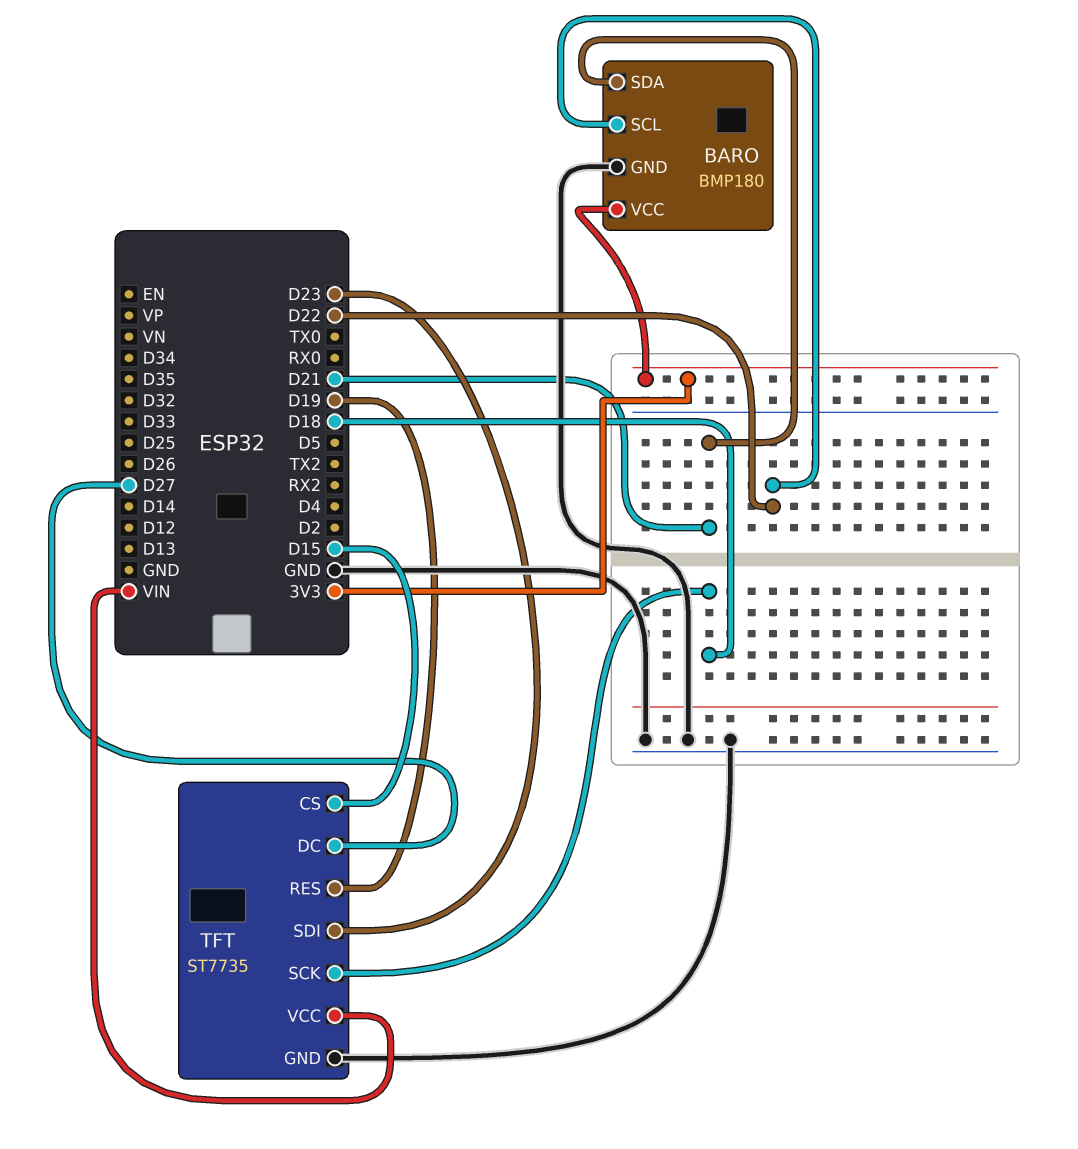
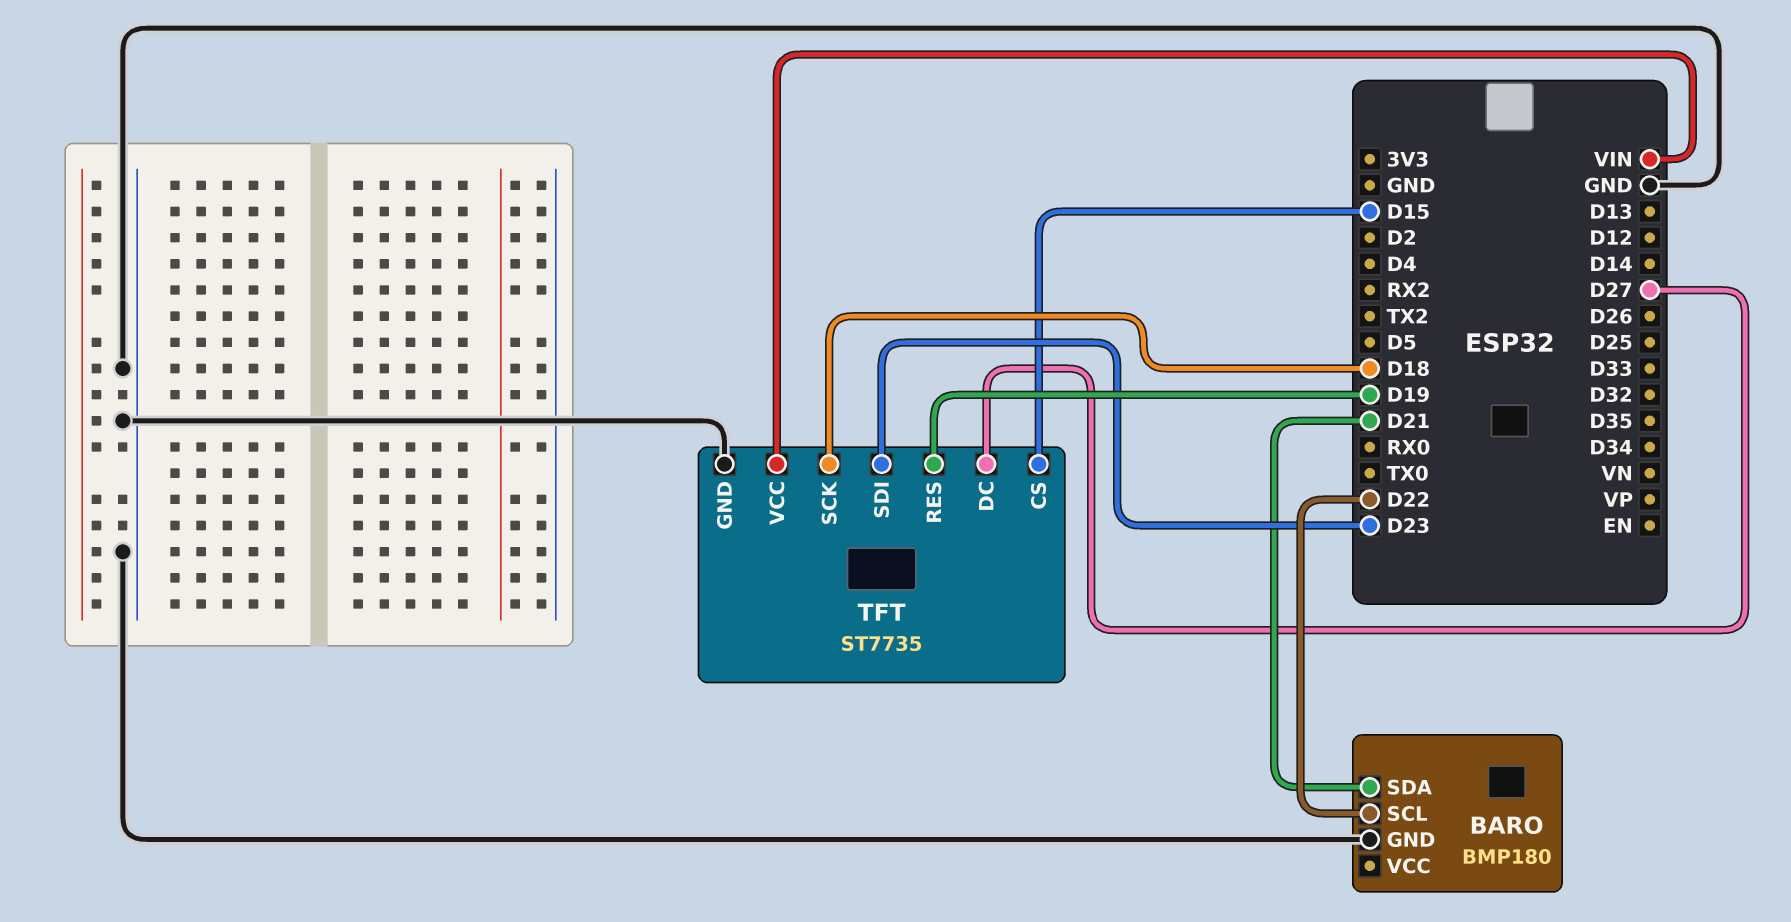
BARO pin VCC: 3V3 -> none

